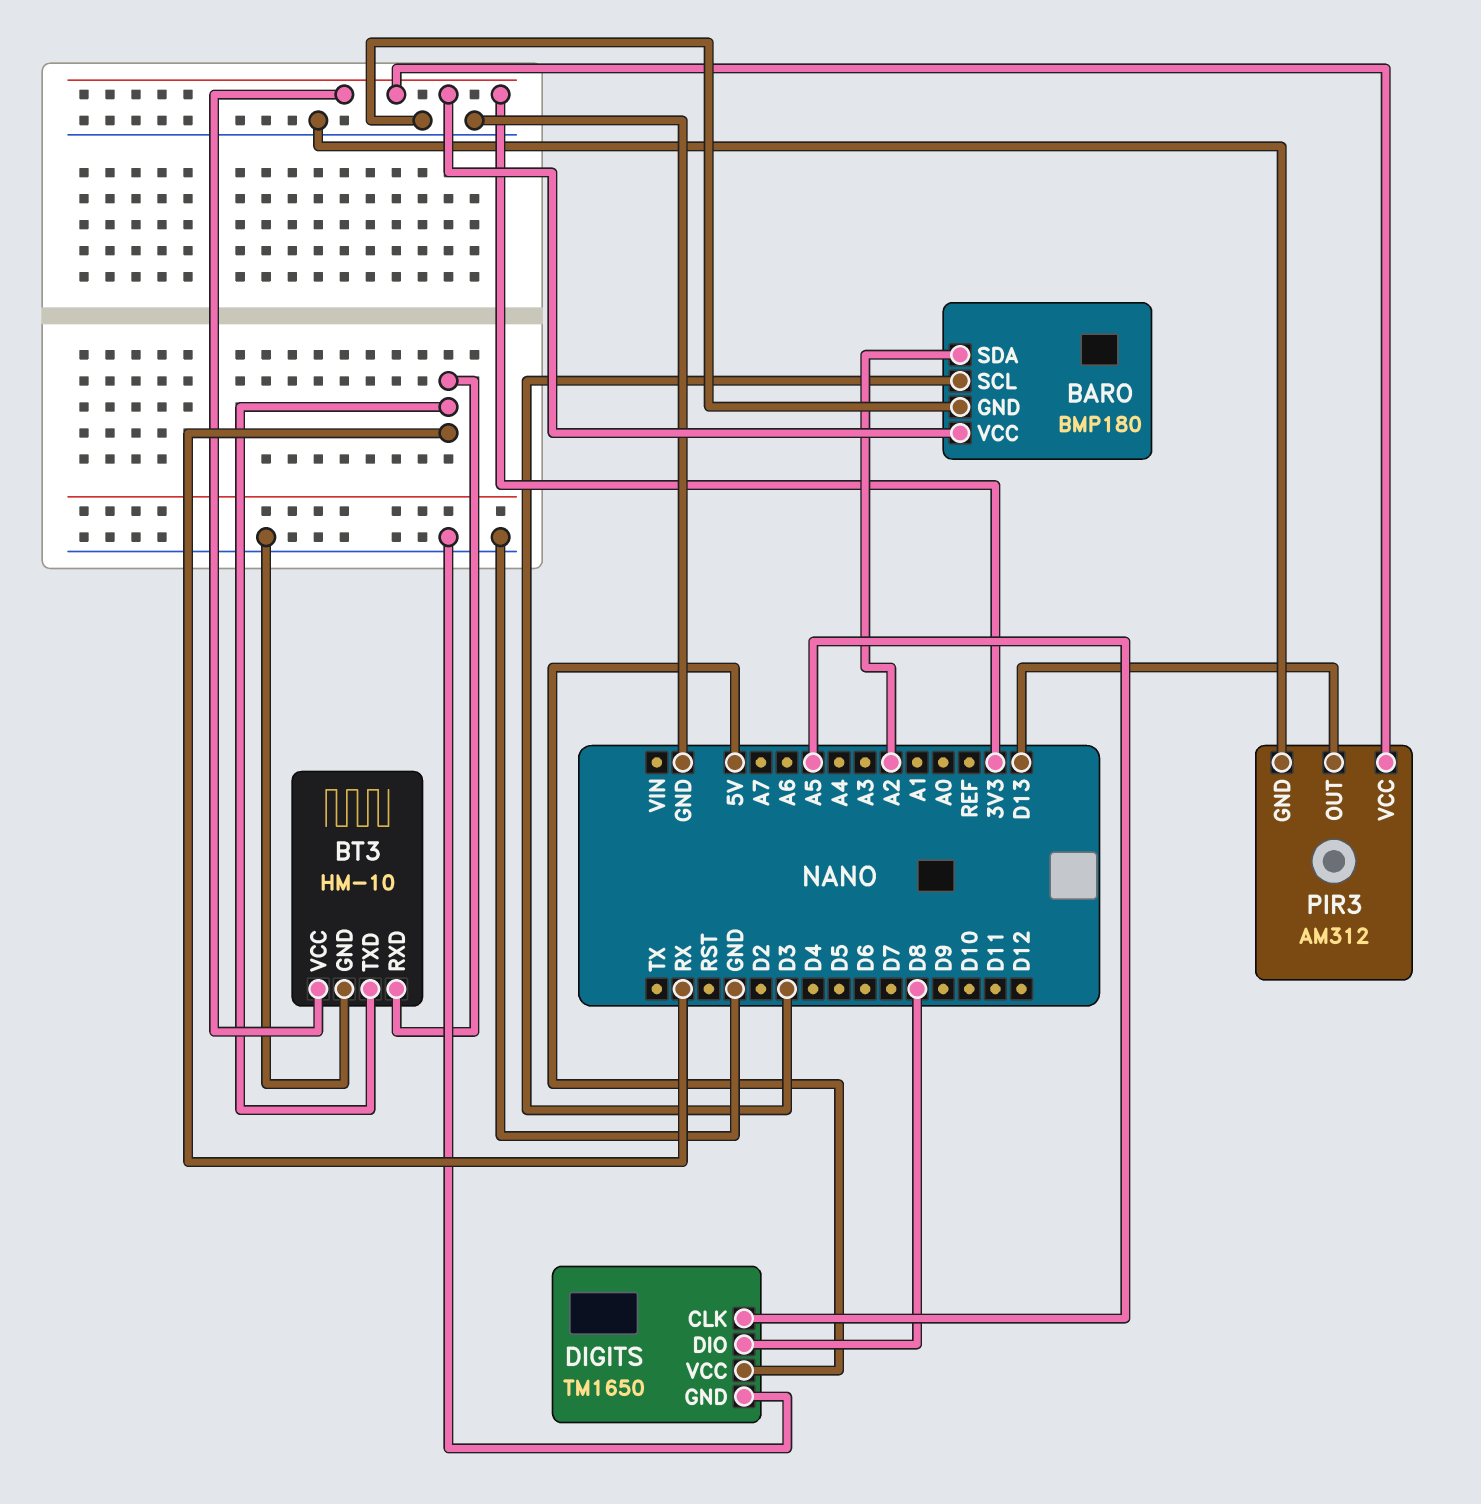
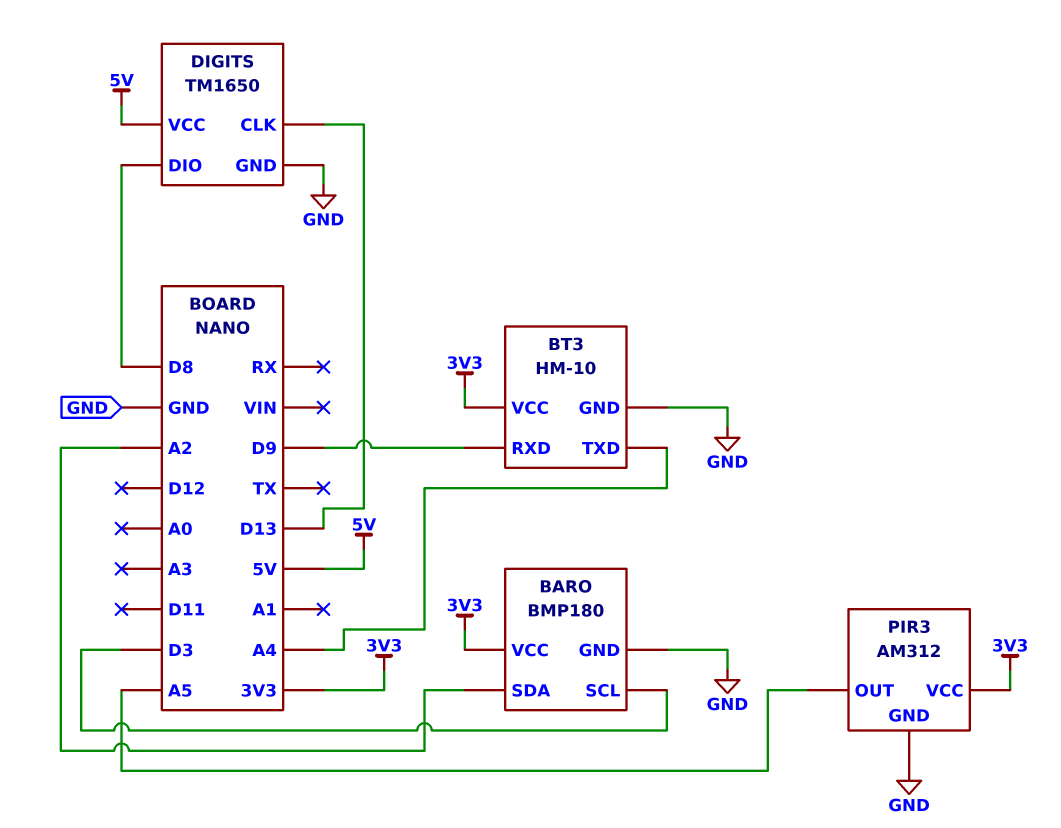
BT3 pin RXD: RX -> D9
BT3 pin TXD: RX -> A4
DIGITS pin CLK: A5 -> D13
PIR3 pin OUT: D13 -> A5

